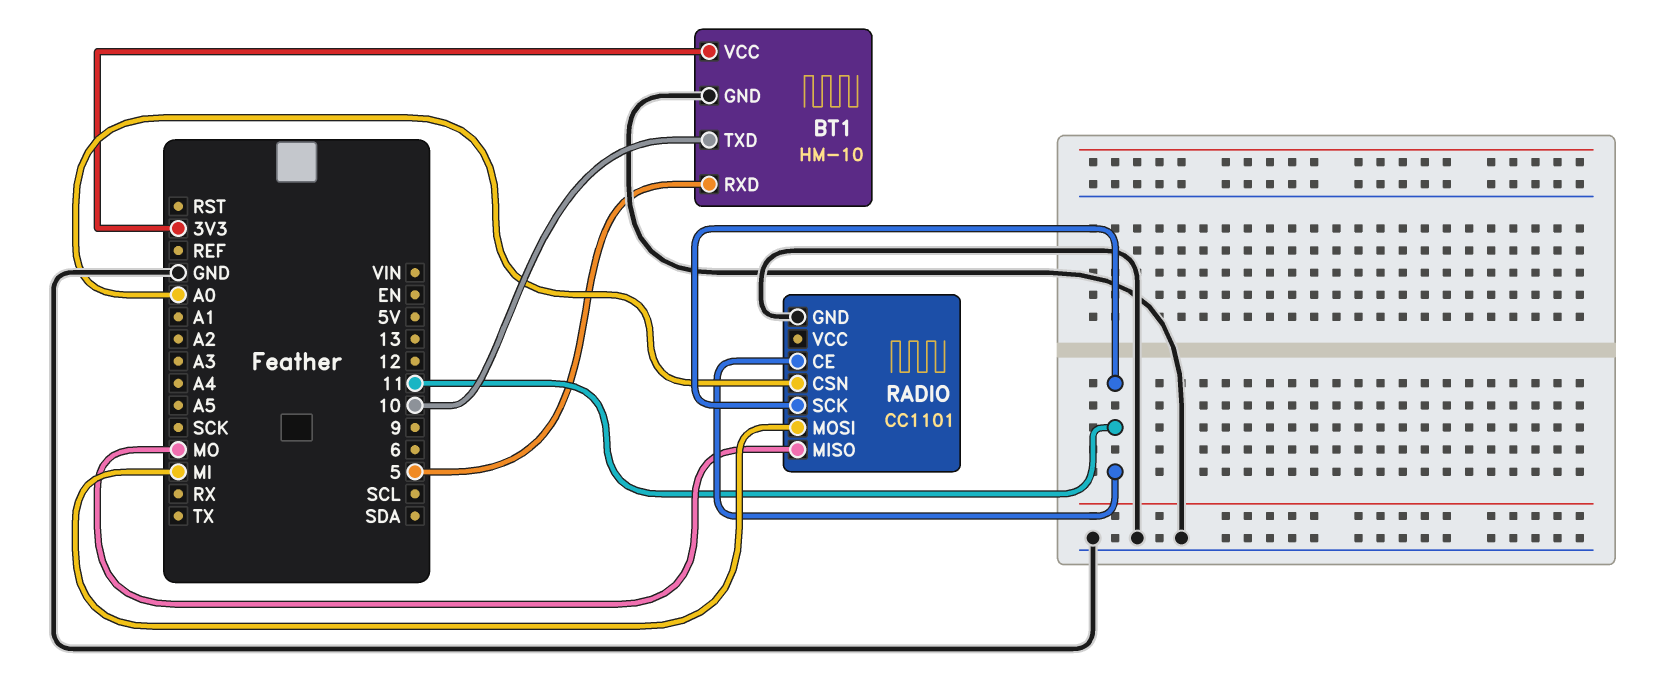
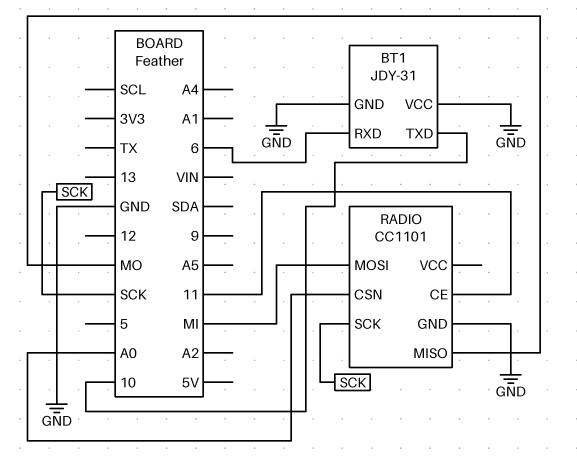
BT1: HM-10 -> JDY-31
BT1 pin RXD: 5 -> 6
BT1 pin VCC: 3V3 -> GND
RADIO pin SCK: 11 -> SCK

